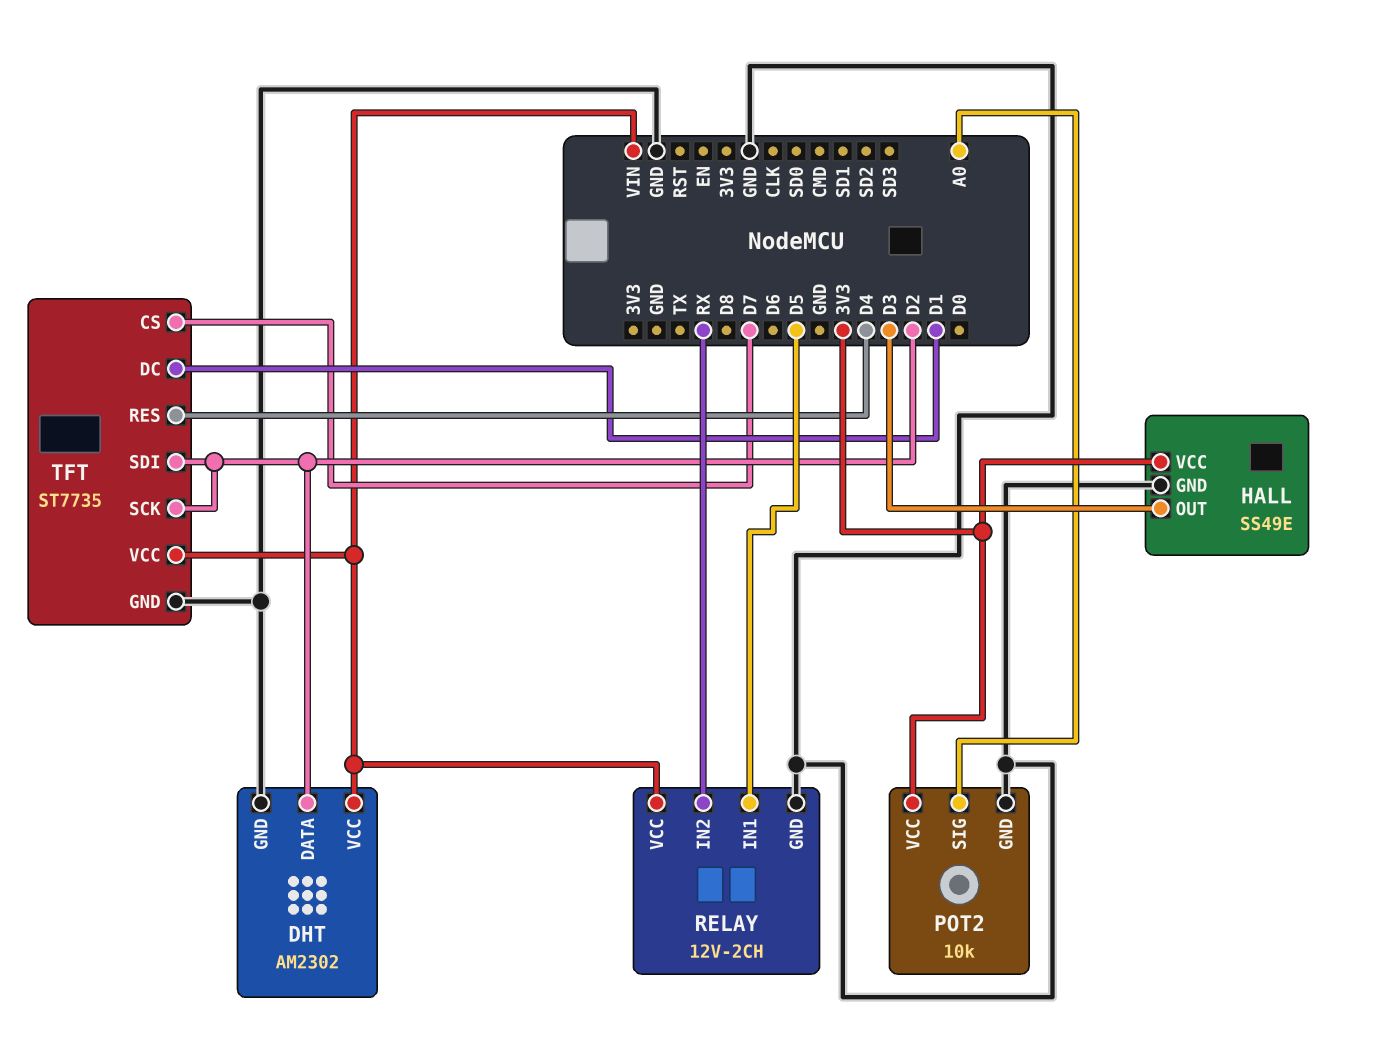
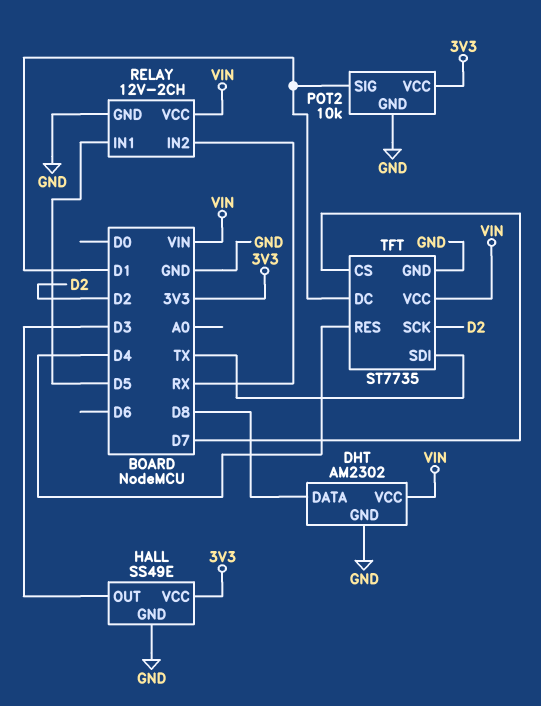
DHT pin DATA: D2 -> D8
POT2 pin SIG: A0 -> D1
TFT pin SDI: D2 -> TX

